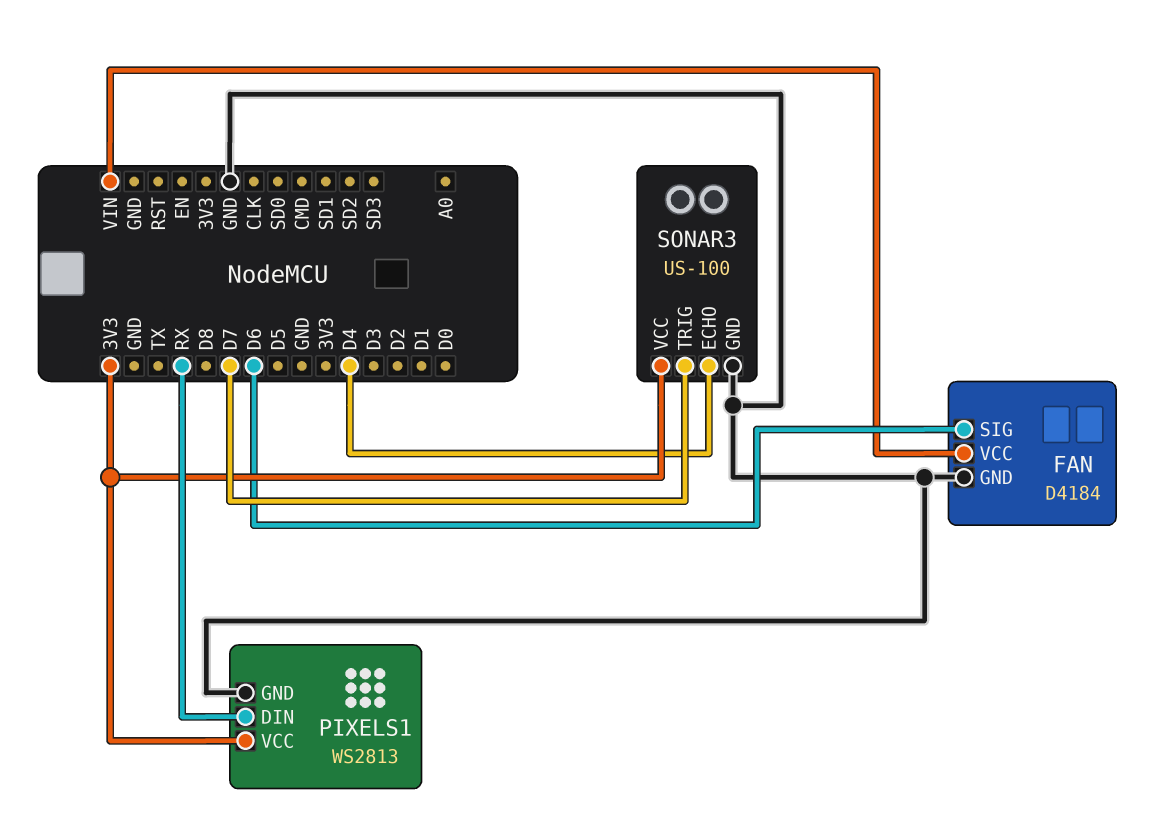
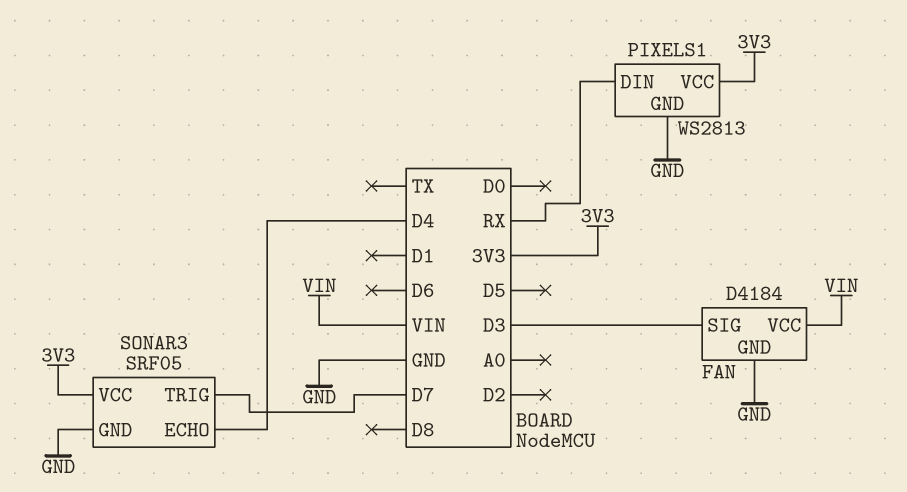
FAN pin SIG: D6 -> D3
SONAR3: US-100 -> SRF05

